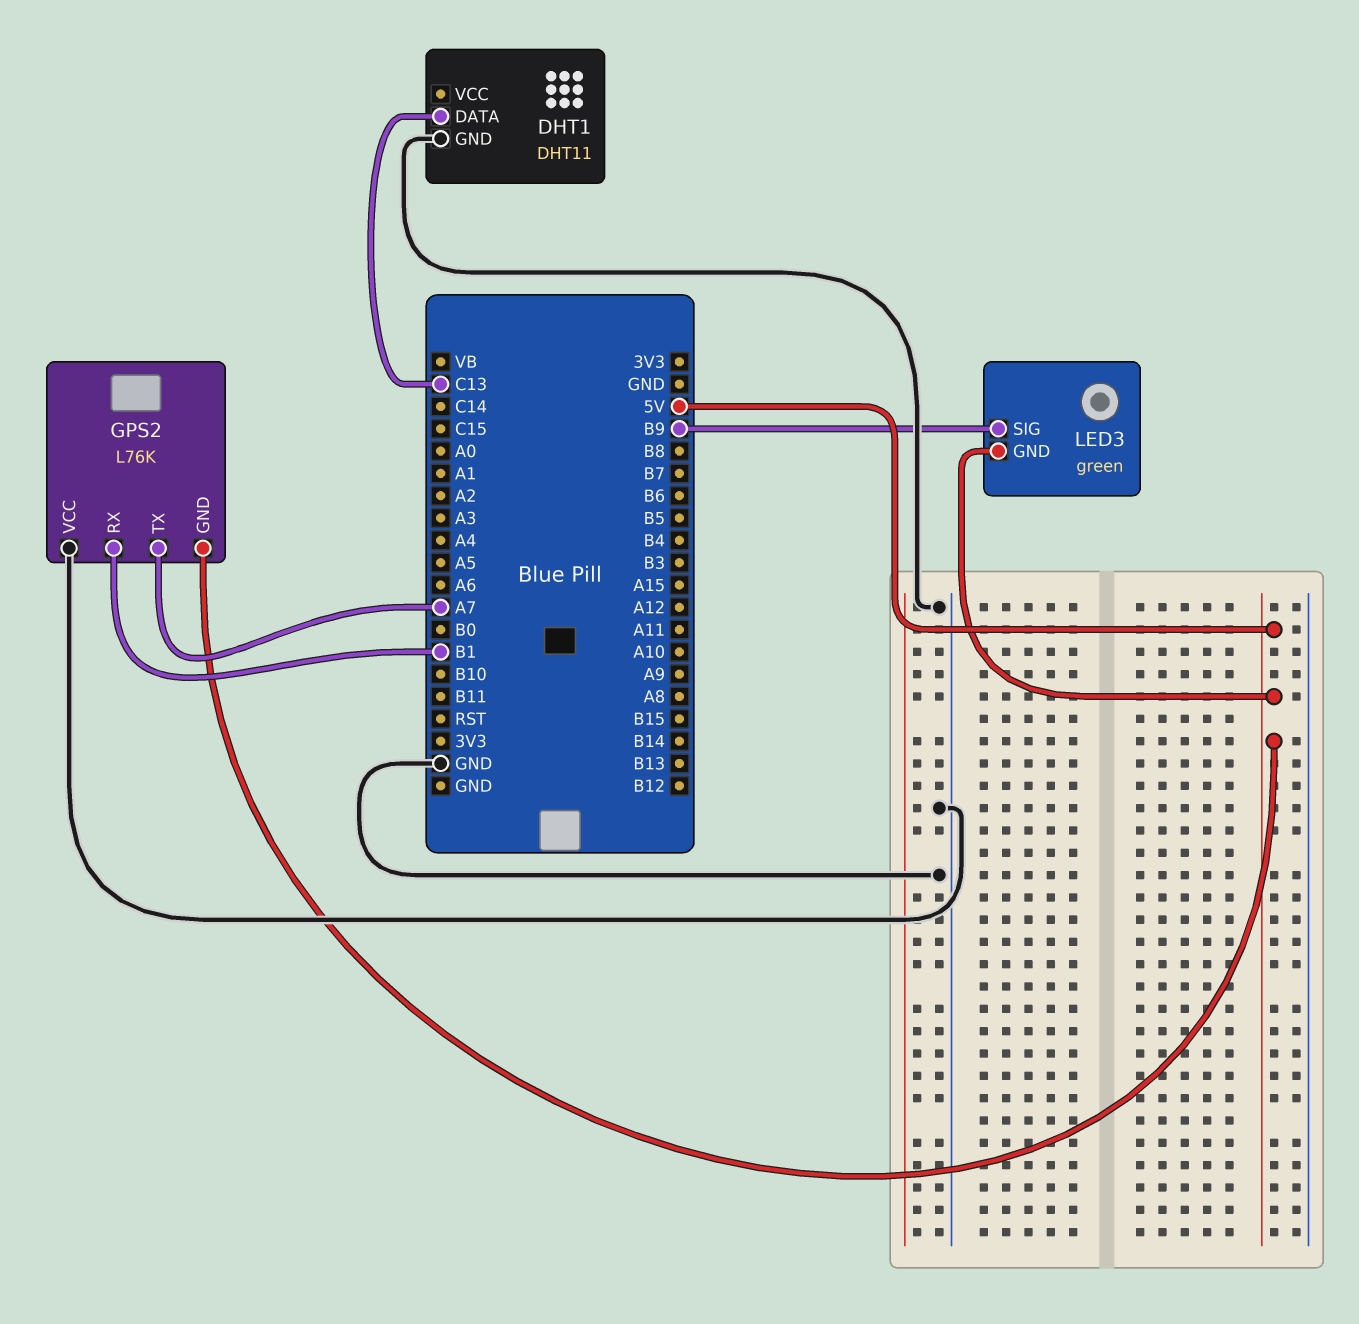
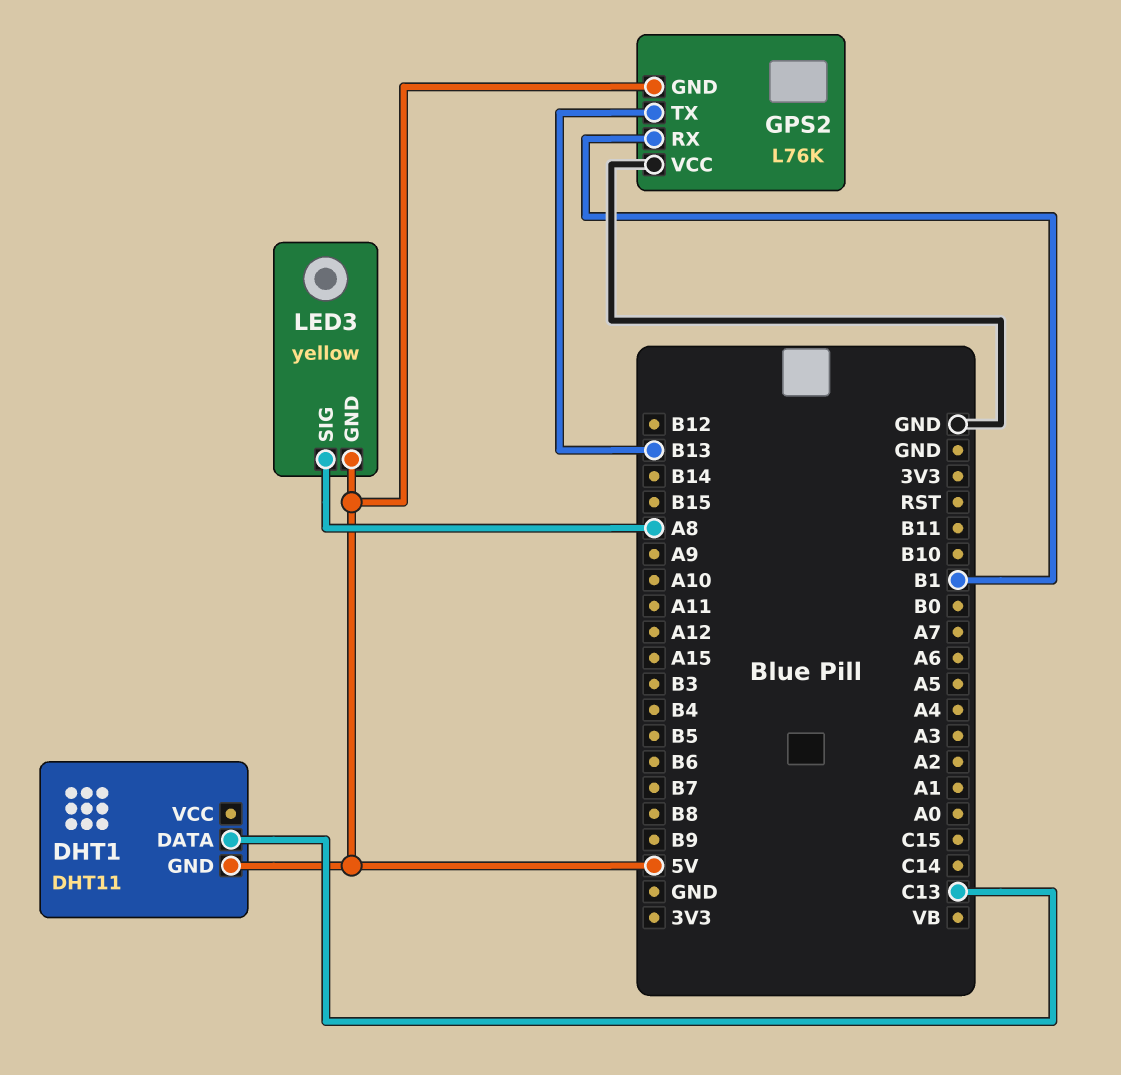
DHT1 pin GND: GND -> 5V
GPS2 pin TX: A7 -> B13
LED3: green -> yellow
LED3 pin SIG: B9 -> A8

